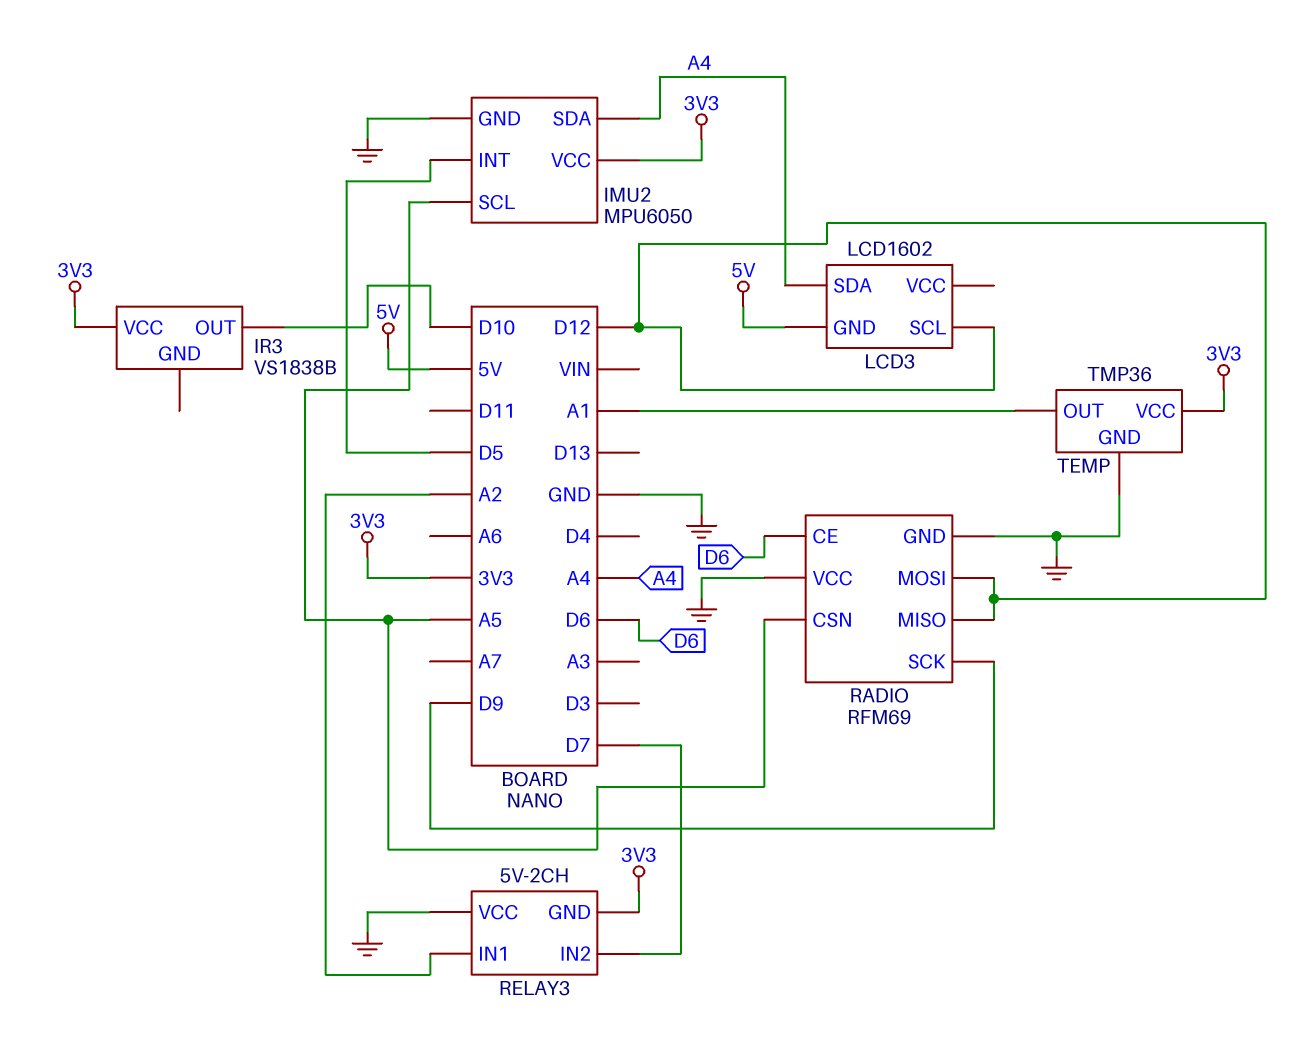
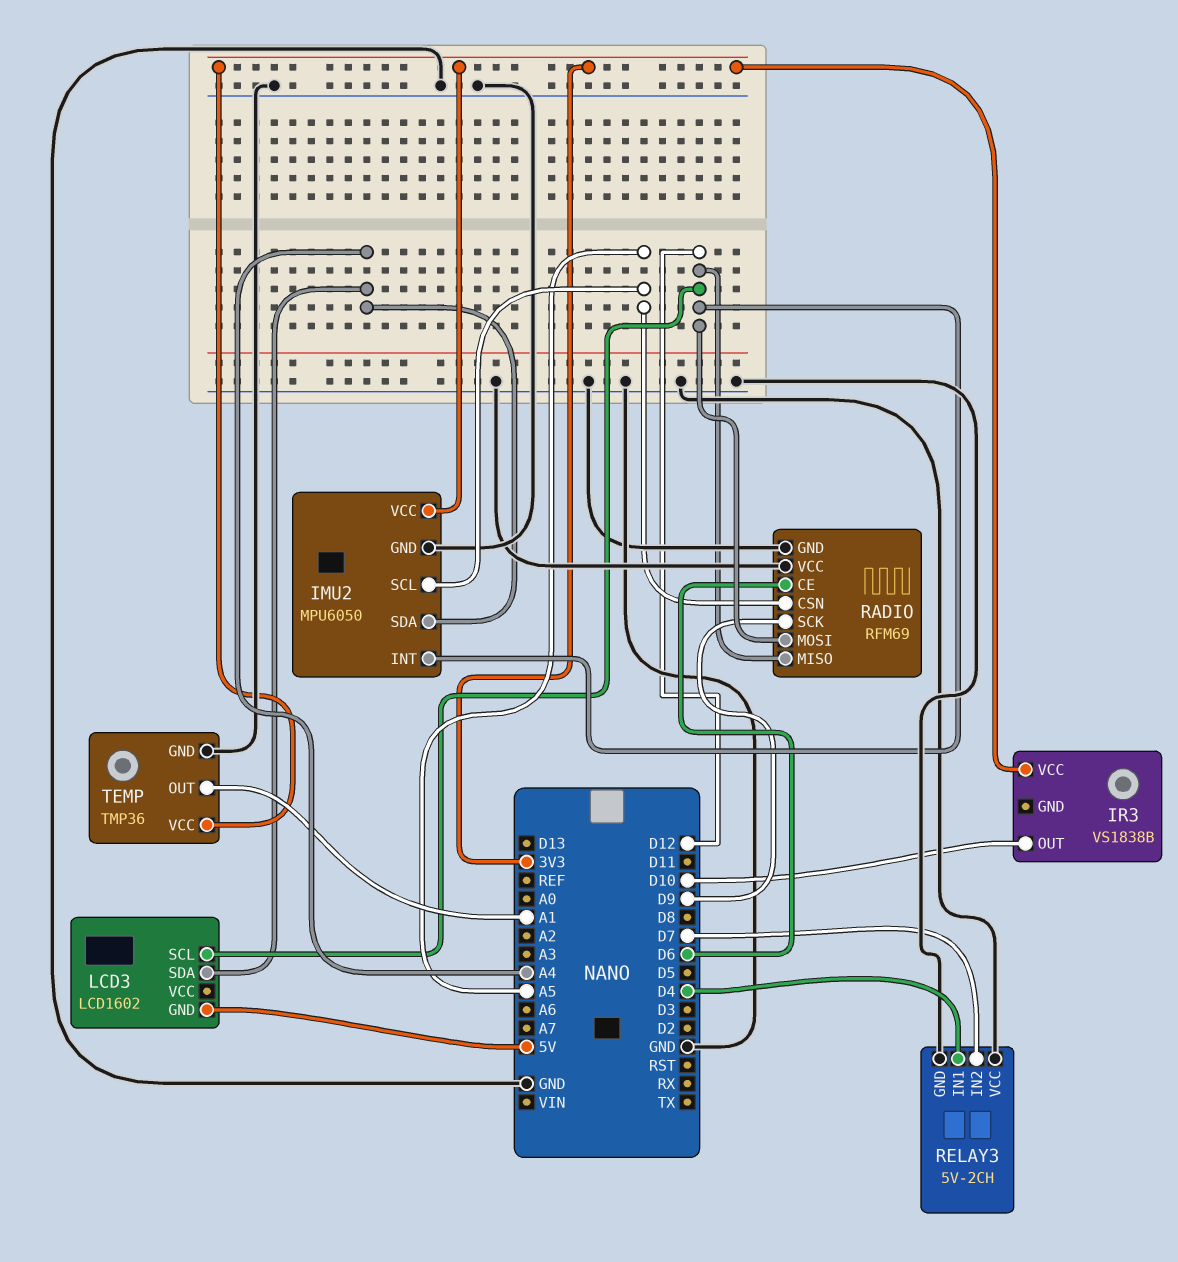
IMU2 pin INT: D5 -> D12
RELAY3 pin GND: 3V3 -> GND
RELAY3 pin IN1: A2 -> D4

